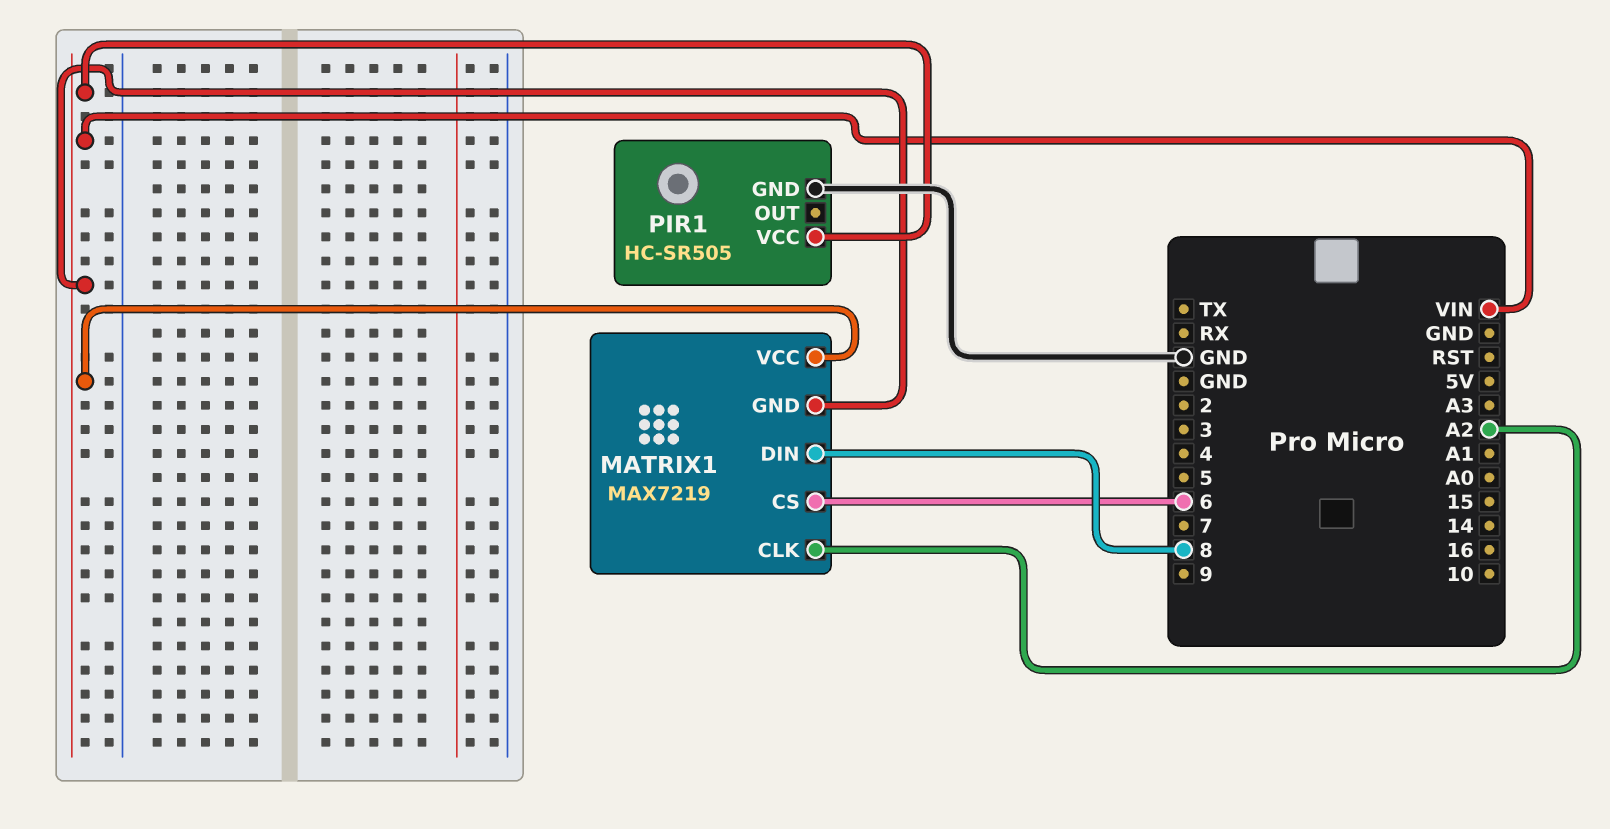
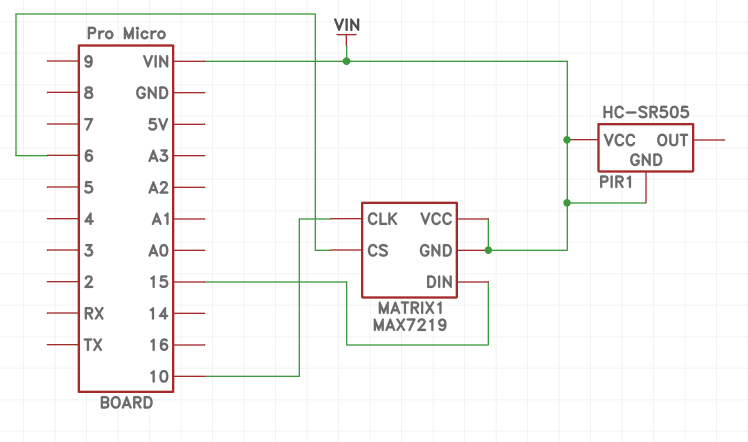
MATRIX1 pin CLK: A2 -> 10
MATRIX1 pin DIN: 8 -> 15
PIR1 pin GND: GND -> VIN

